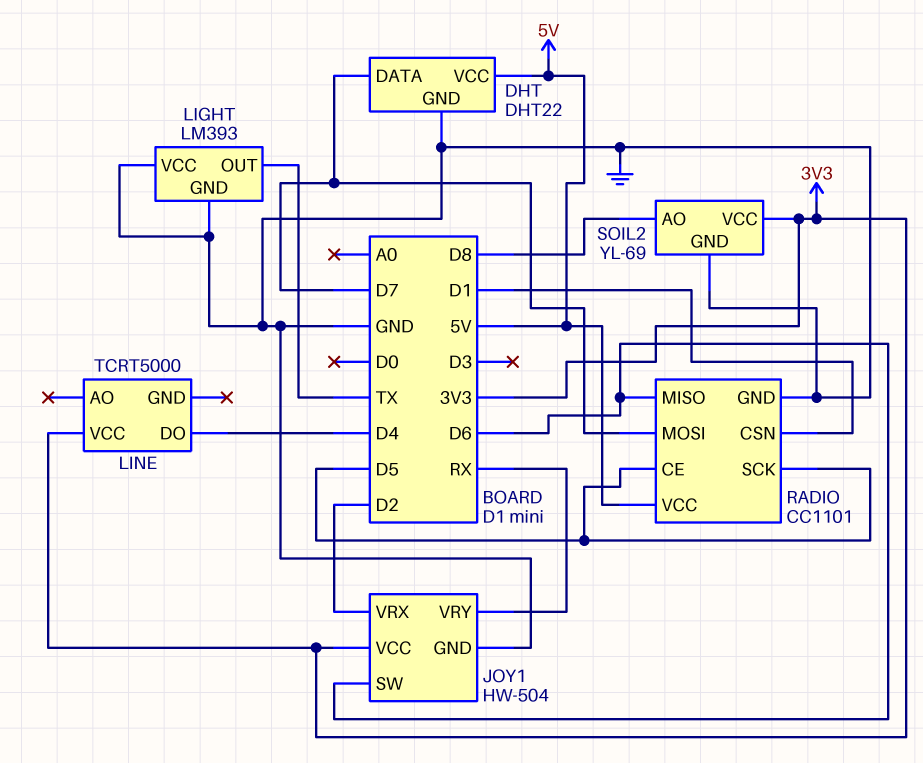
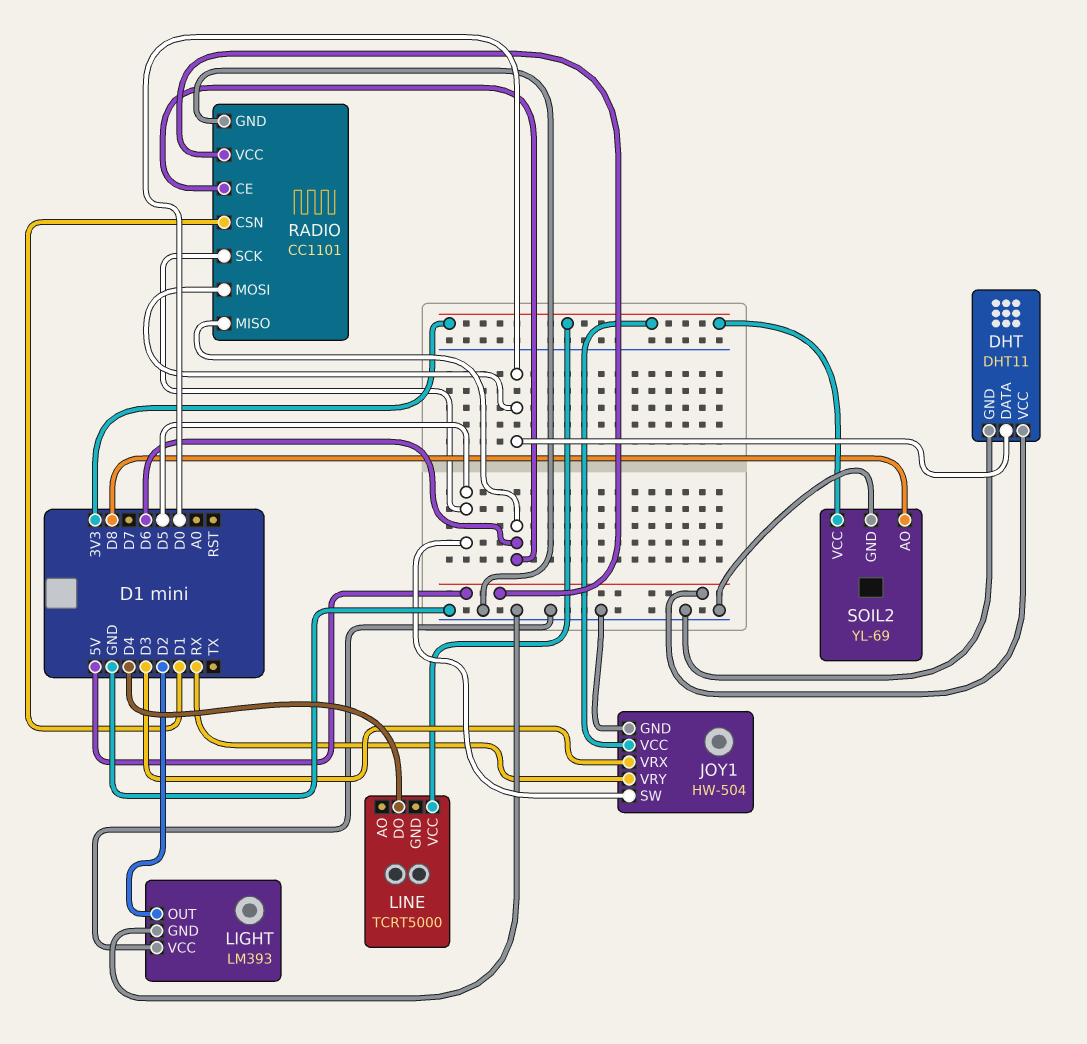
DHT: DHT22 -> DHT11
DHT pin DATA: D7 -> D0
JOY1 pin SW: D6 -> D5
JOY1 pin VRX: D2 -> D3
LIGHT pin OUT: TX -> D2
RADIO pin CE: D5 -> D6
RADIO pin MOSI: D7 -> D0

